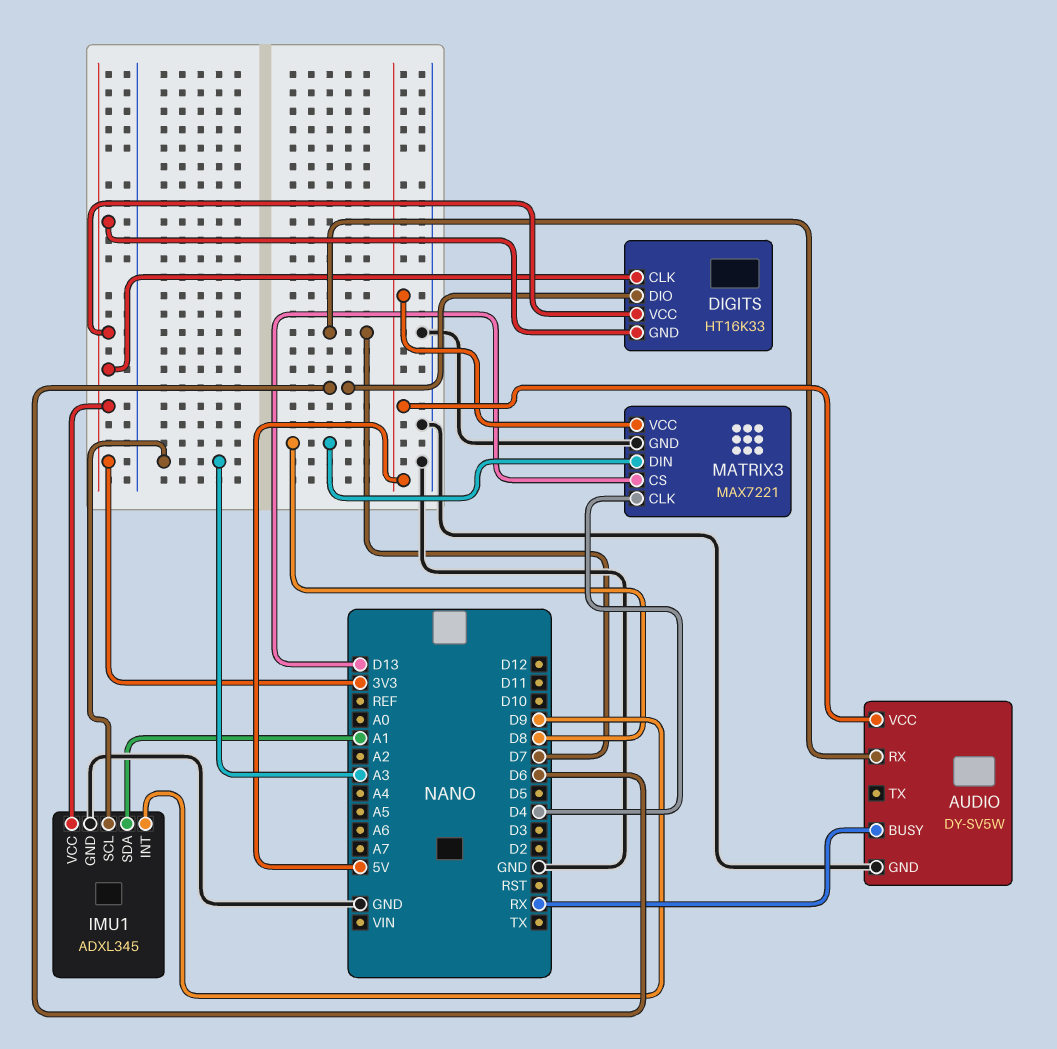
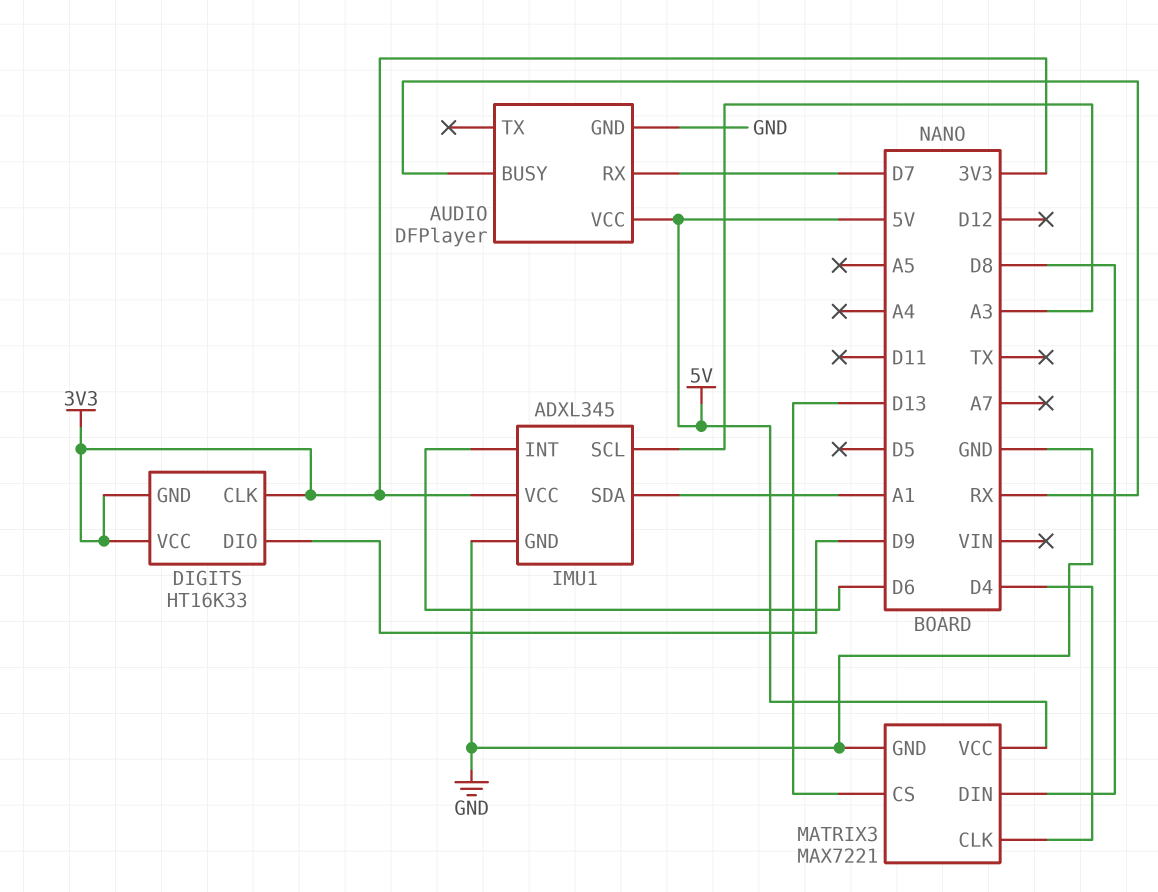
AUDIO: DY-SV5W -> DFPlayer
DIGITS pin DIO: D6 -> D9
IMU1 pin INT: D9 -> D6

